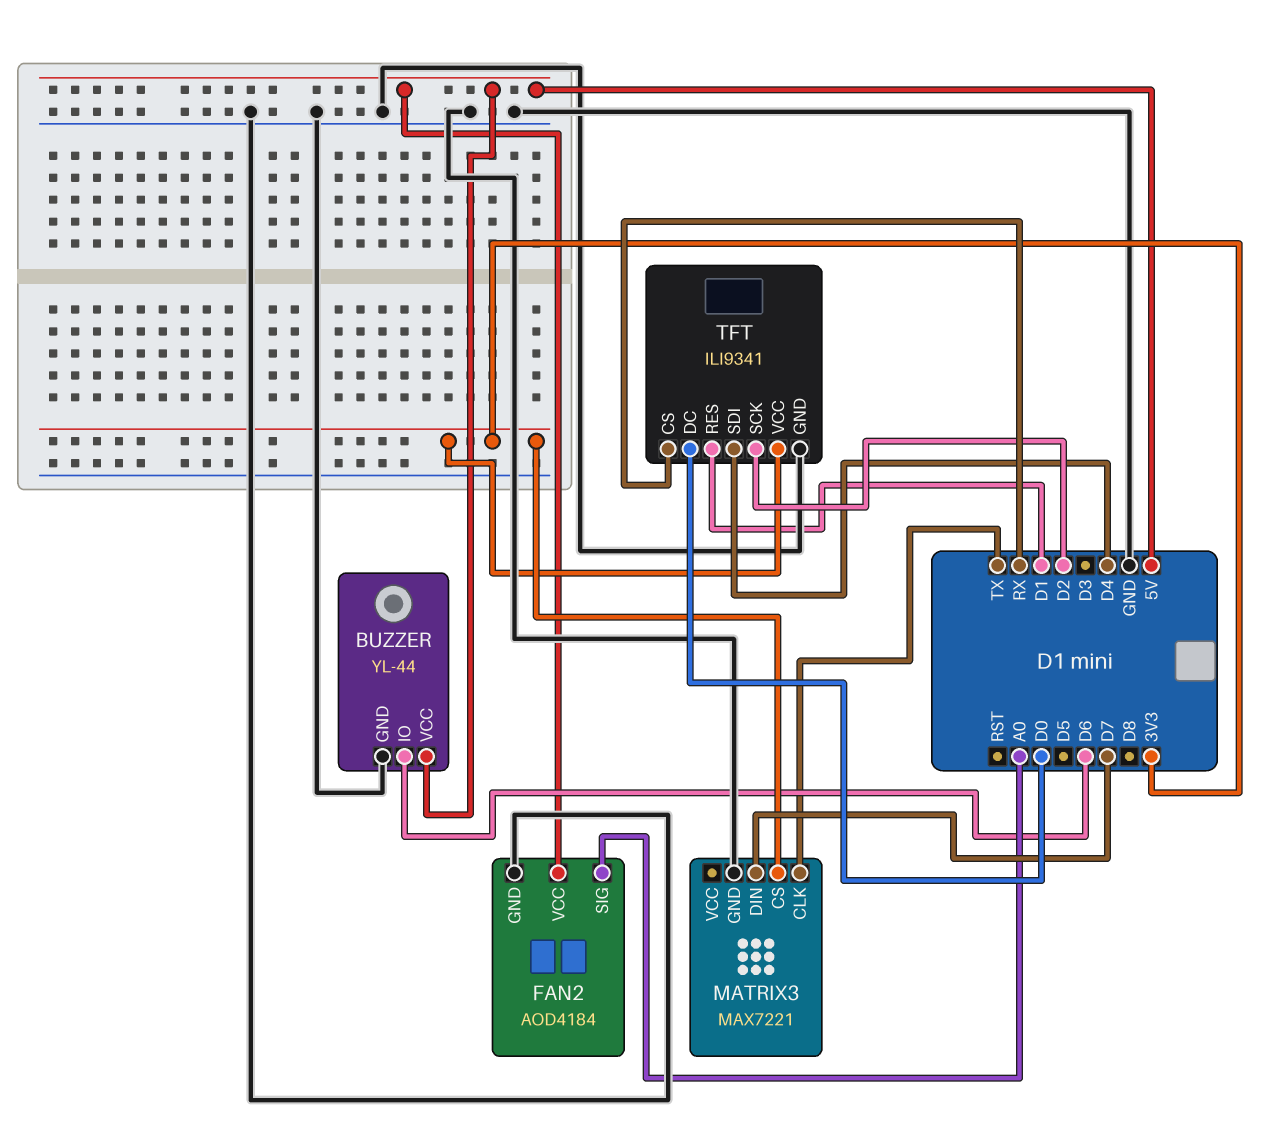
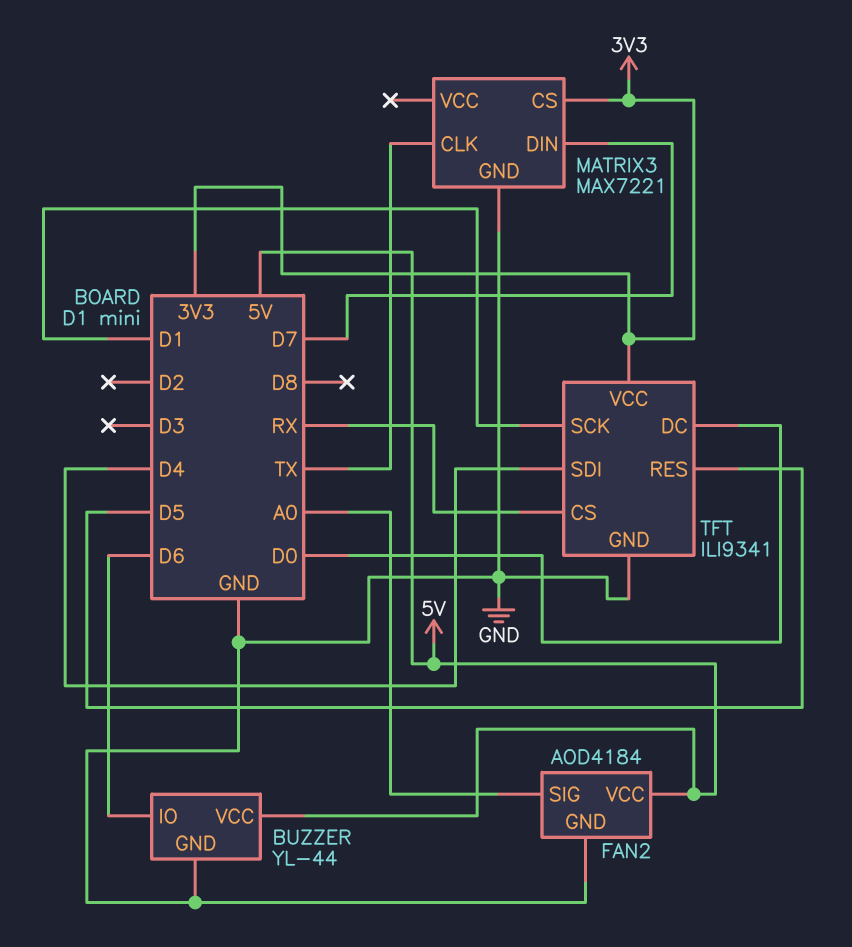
TFT pin RES: D1 -> D5
TFT pin SCK: D2 -> D1

